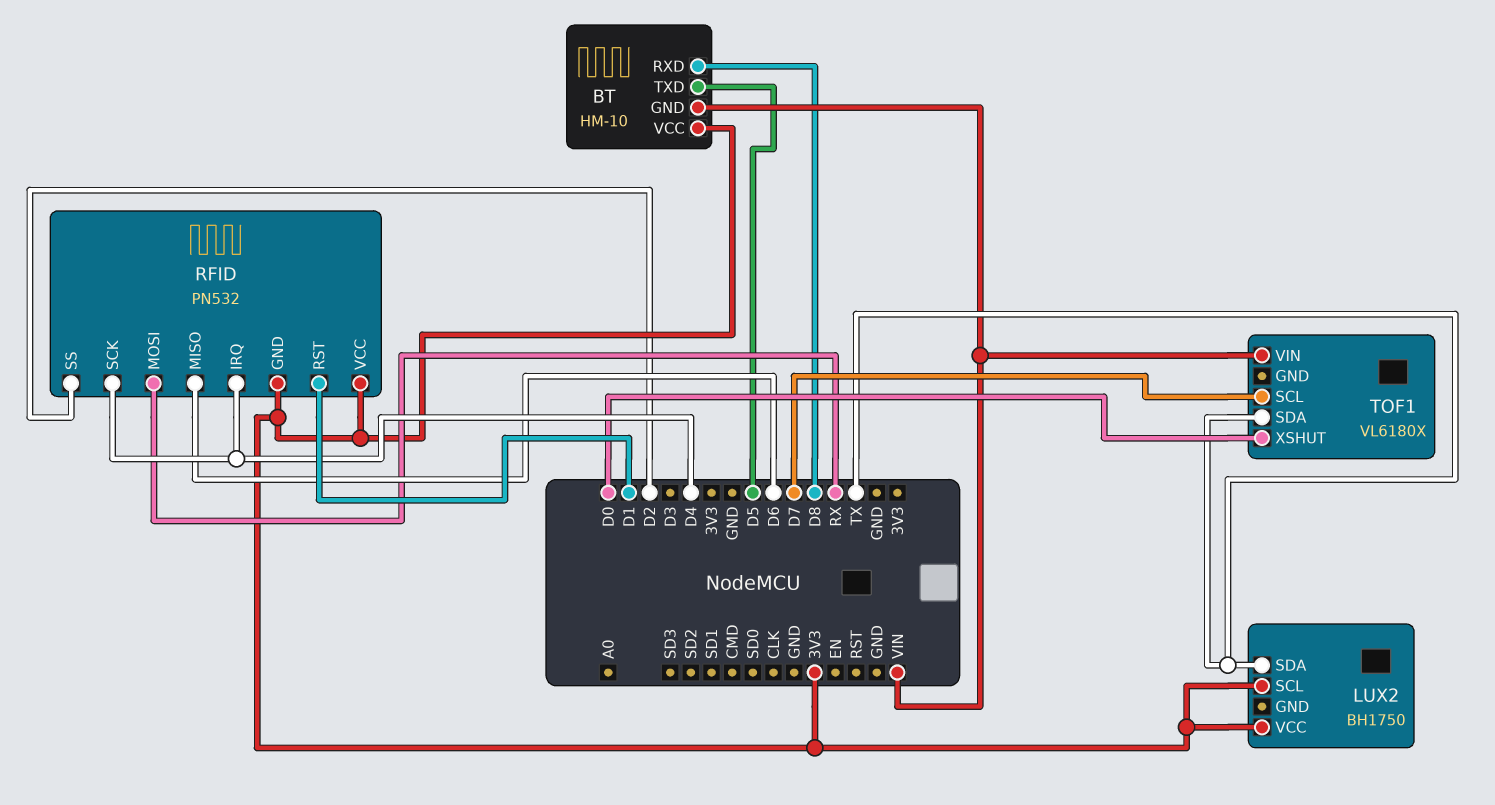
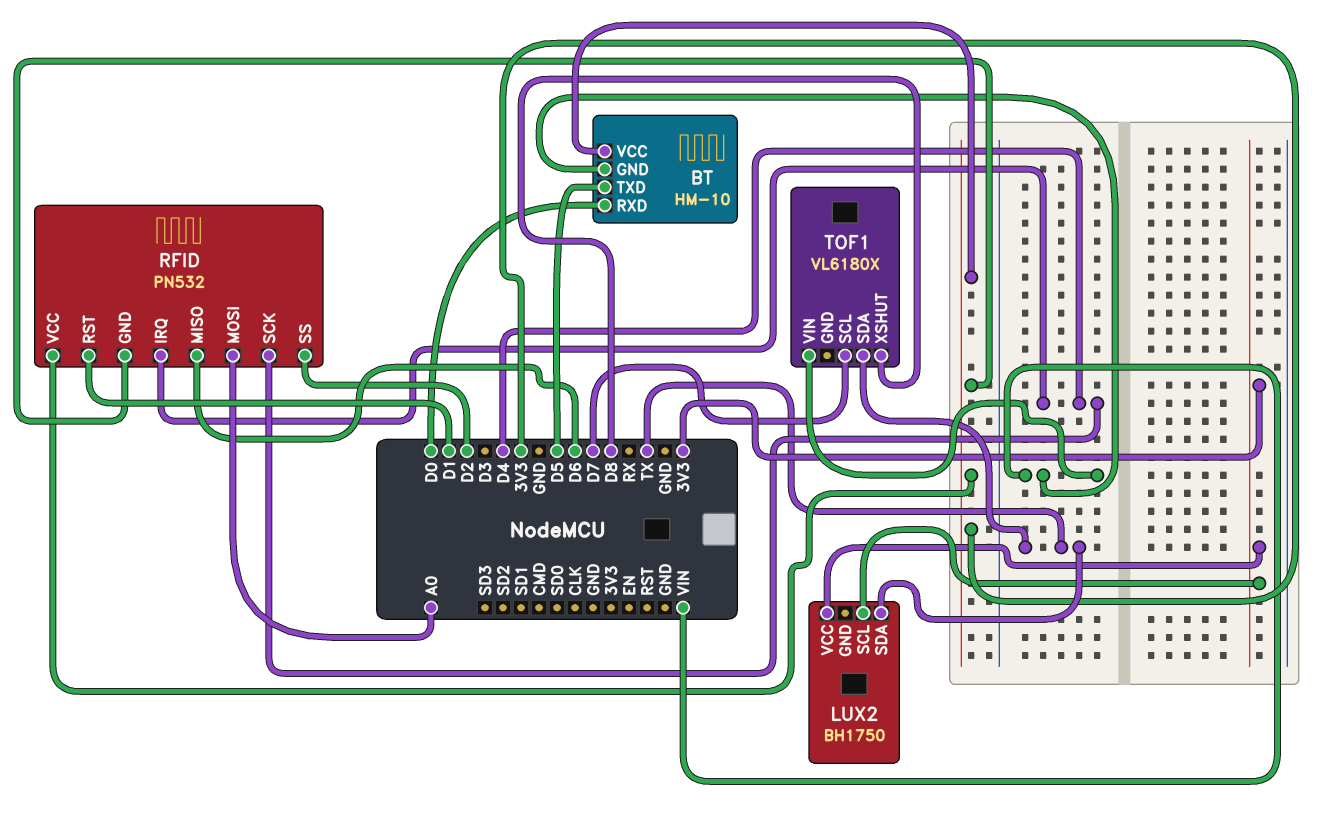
BT pin RXD: D8 -> D0
RFID pin MOSI: RX -> A0
TOF1 pin XSHUT: D0 -> D8

